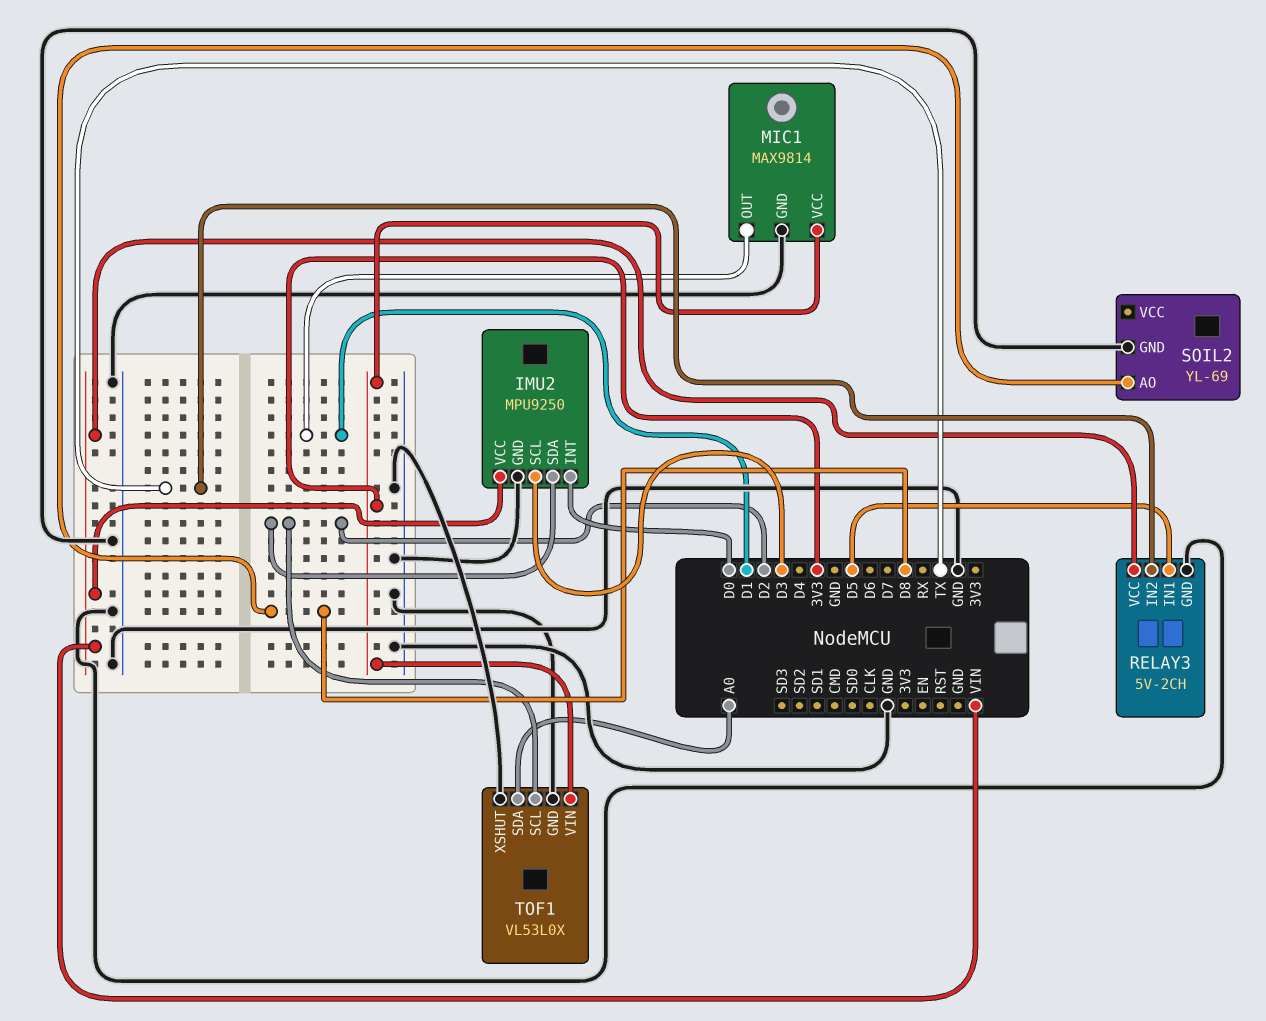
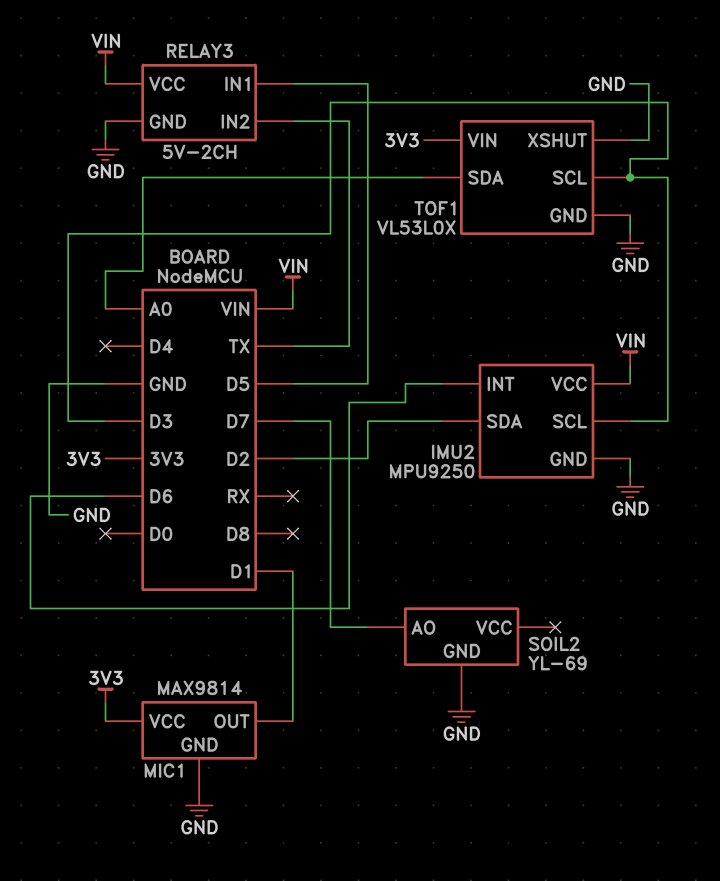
IMU2 pin INT: D0 -> D6
SOIL2 pin AO: D8 -> D7
TOF1 pin SCL: D2 -> D3

